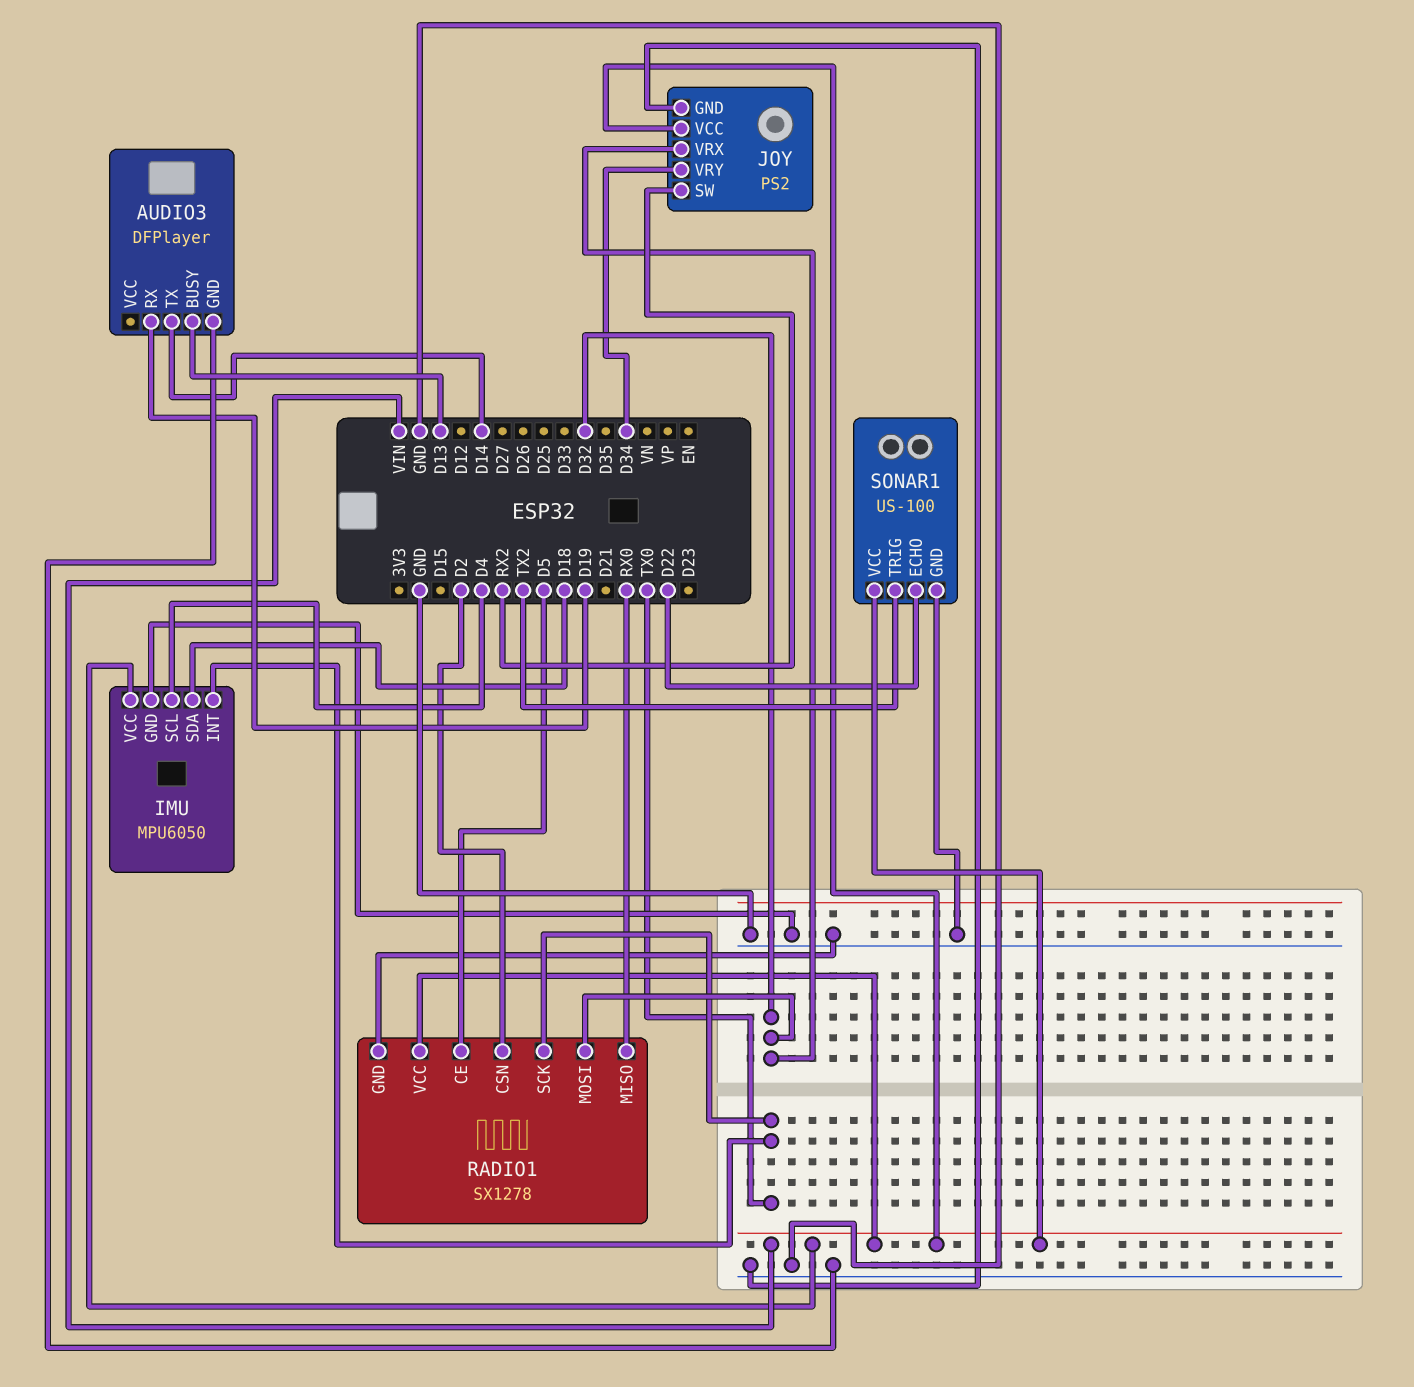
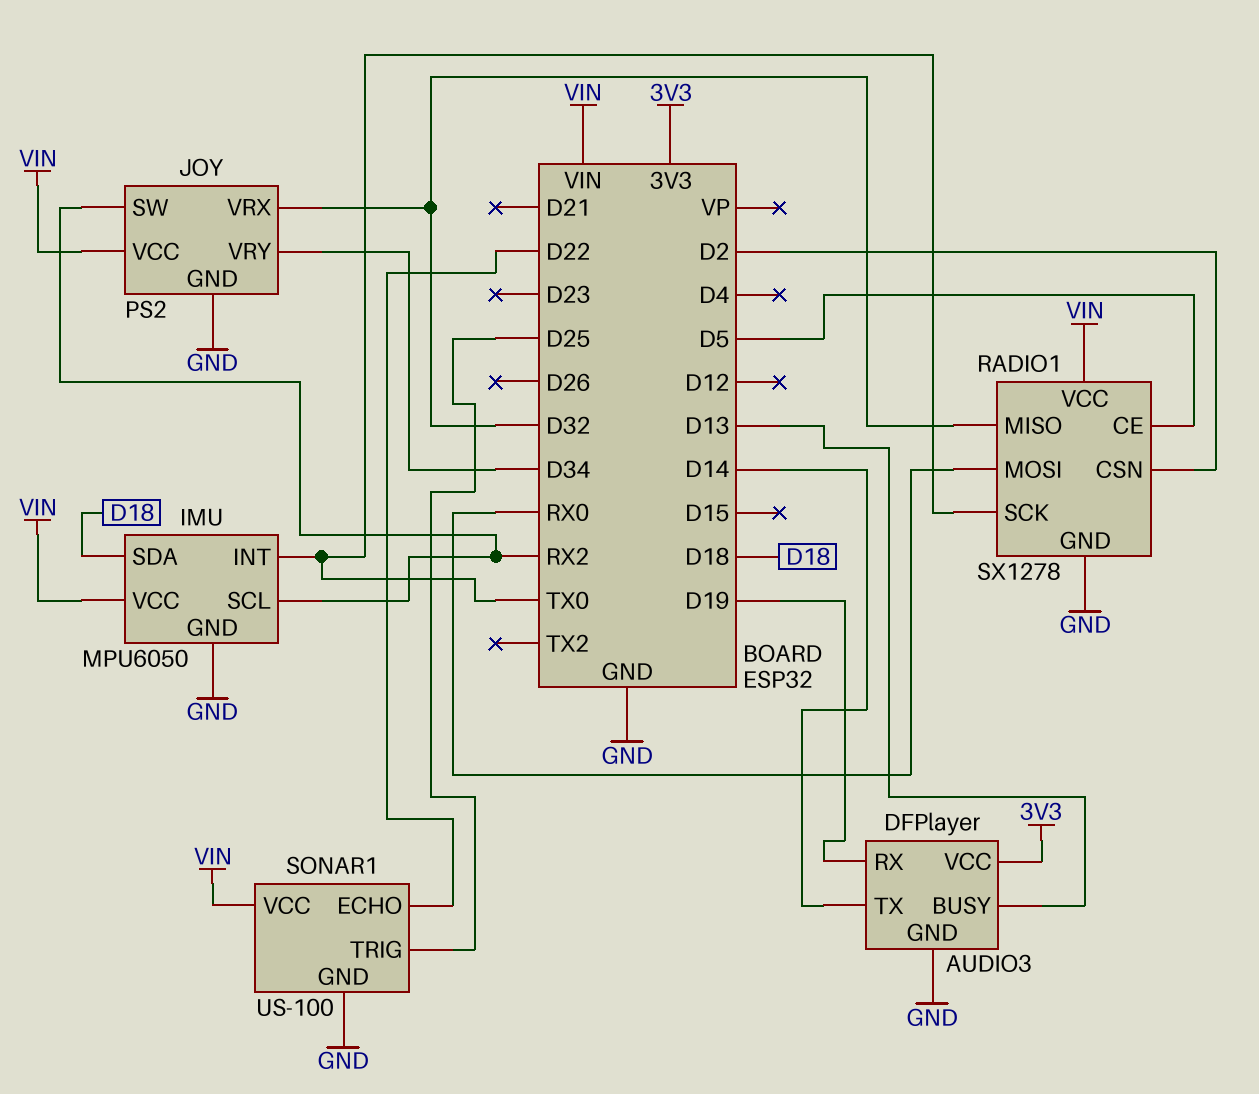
AUDIO3 pin VCC: none -> 3V3
IMU pin SCL: D4 -> RX2
RADIO1 pin MISO: RX0 -> D32
RADIO1 pin MOSI: D32 -> RX0
SONAR1 pin TRIG: TX2 -> D25

